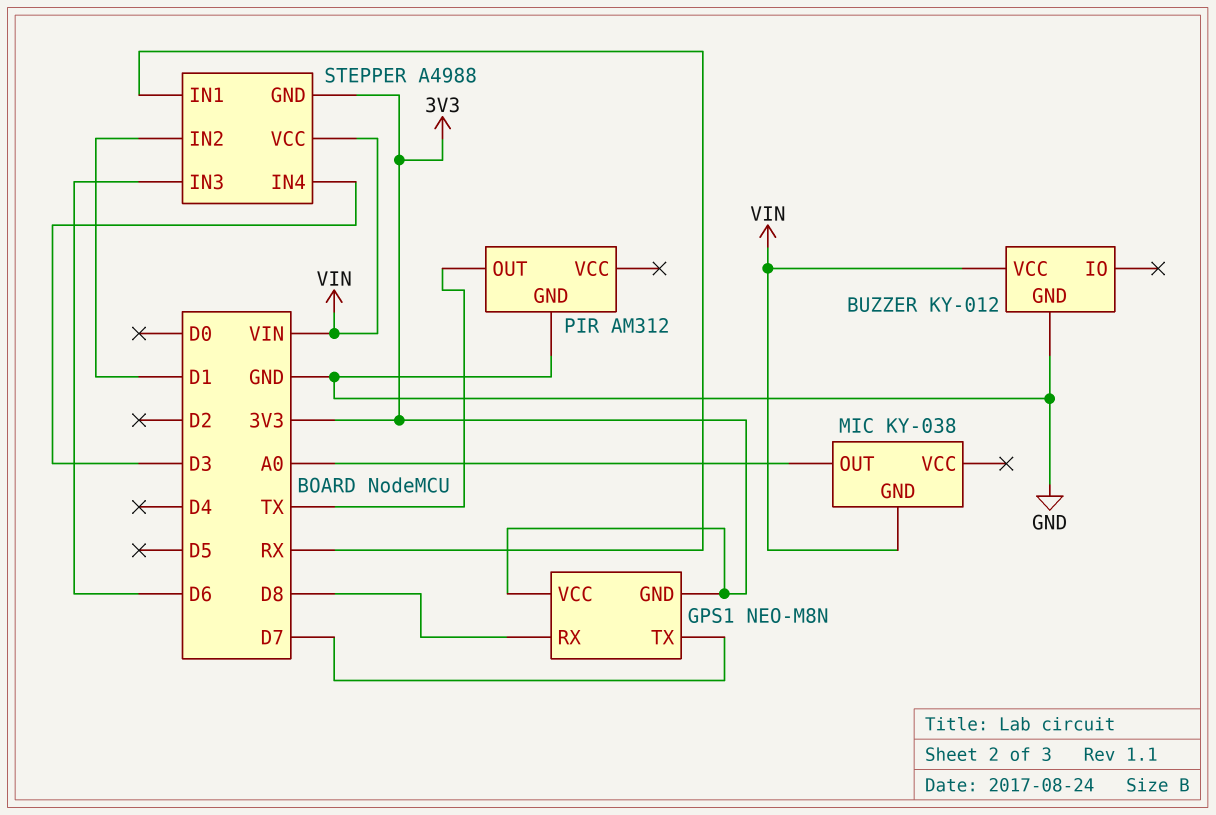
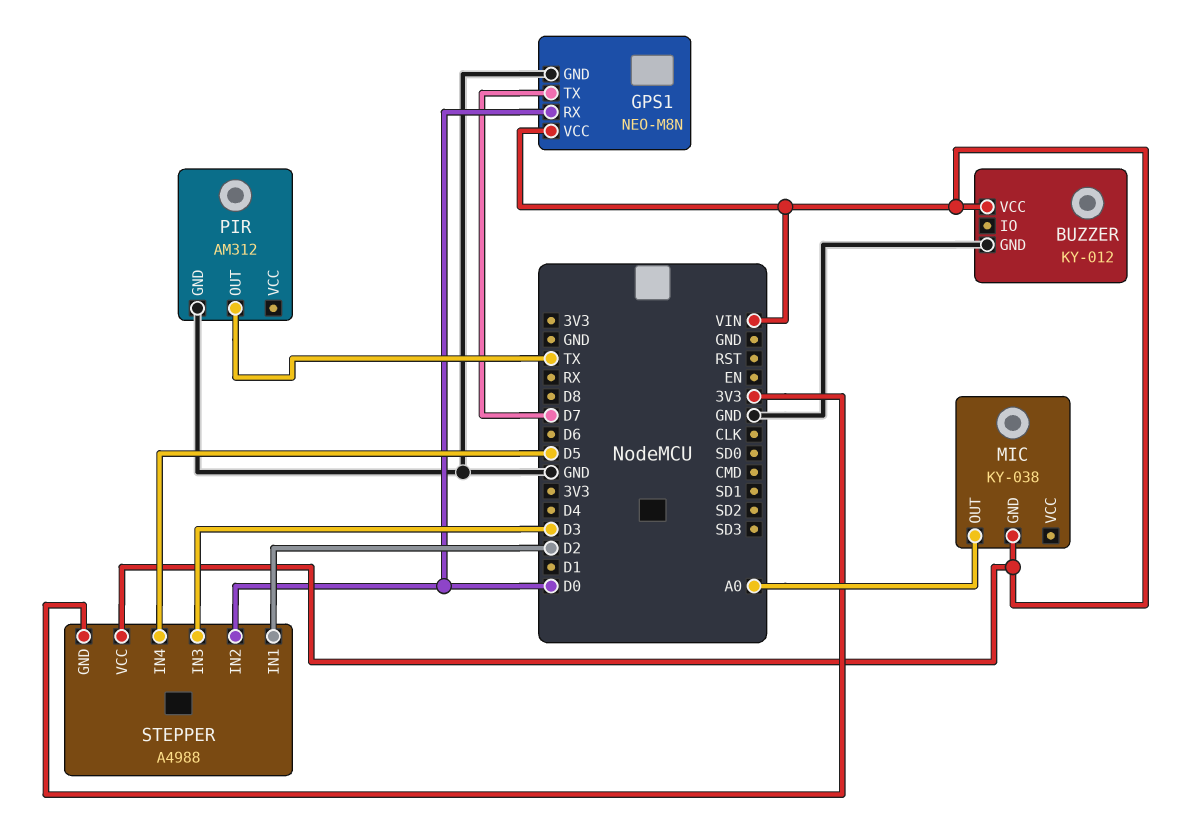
GPS1 pin GND: 3V3 -> GND
GPS1 pin RX: D8 -> D0
GPS1 pin VCC: 3V3 -> VIN
STEPPER pin IN1: RX -> D2
STEPPER pin IN2: D1 -> D0
STEPPER pin IN3: D6 -> D3
STEPPER pin IN4: D3 -> D5

